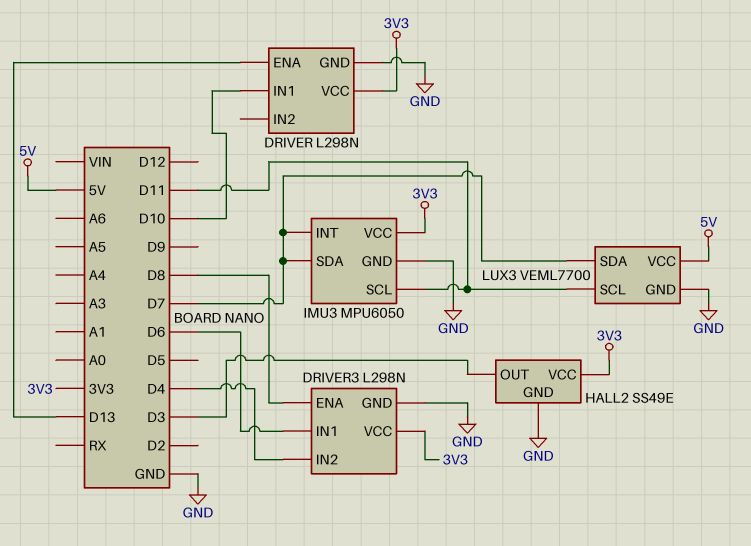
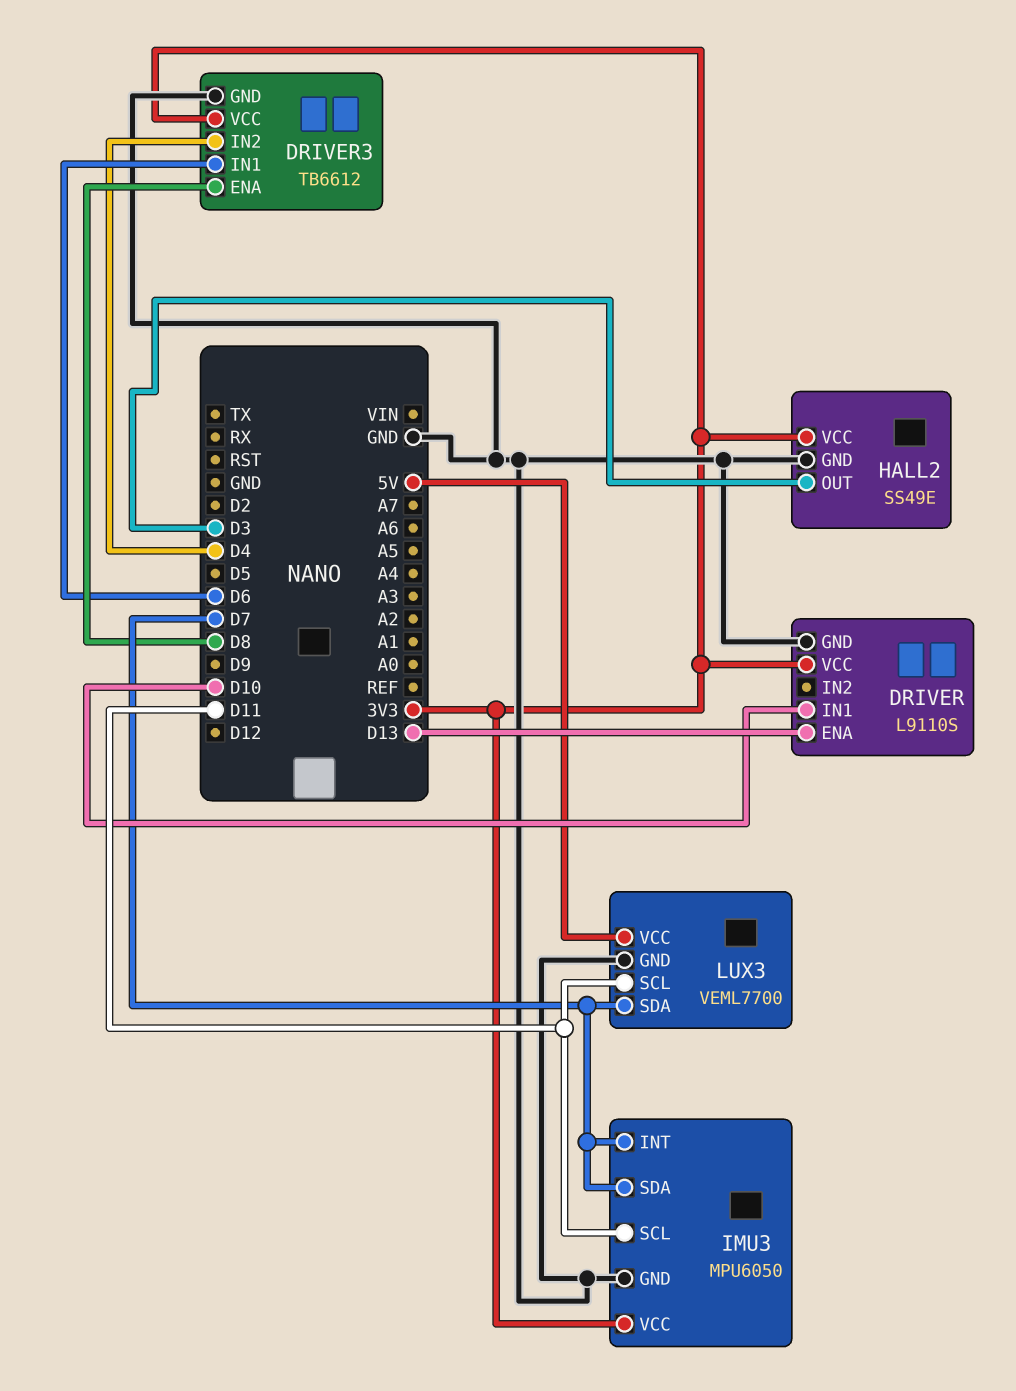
DRIVER: L298N -> L9110S
DRIVER3: L298N -> TB6612

